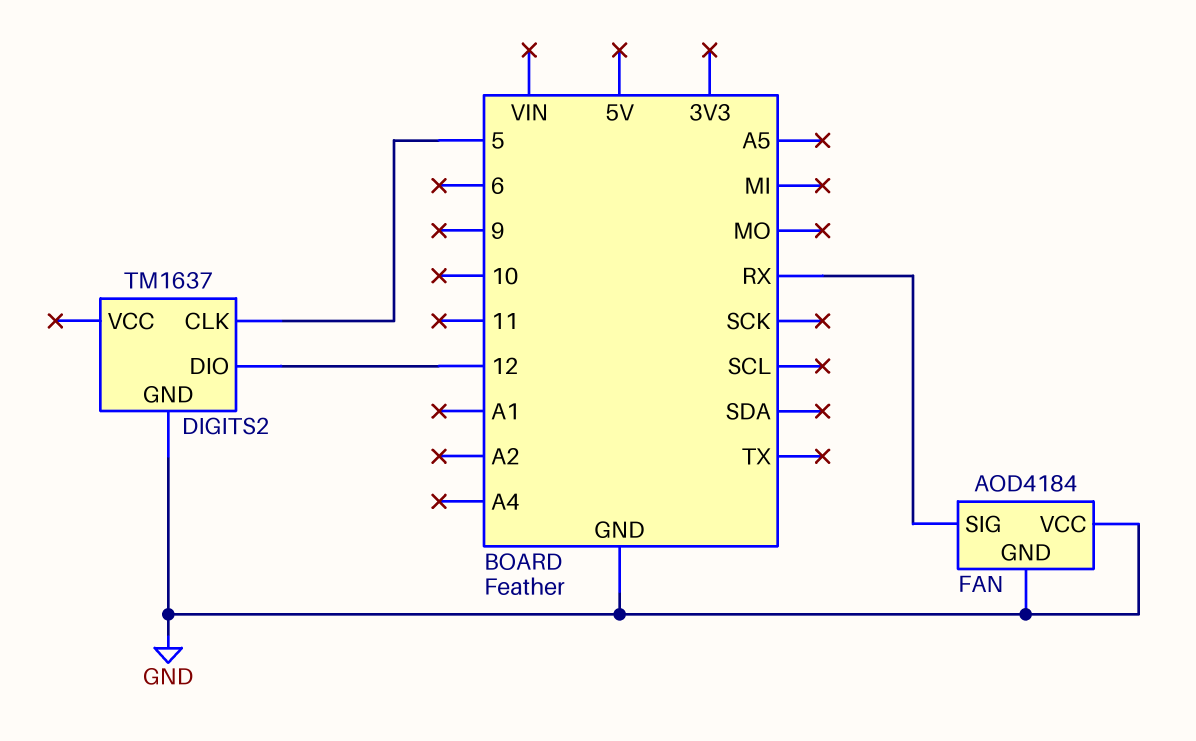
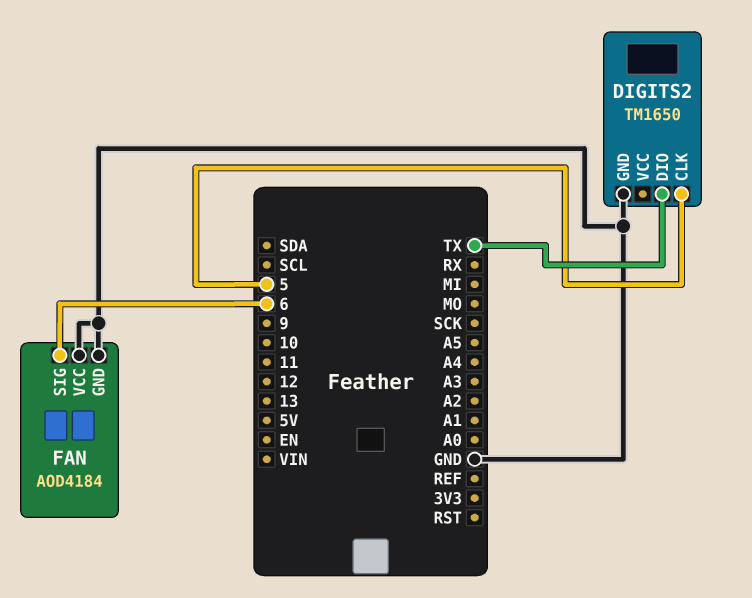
DIGITS2: TM1637 -> TM1650
DIGITS2 pin DIO: 12 -> TX
FAN pin SIG: RX -> 6

